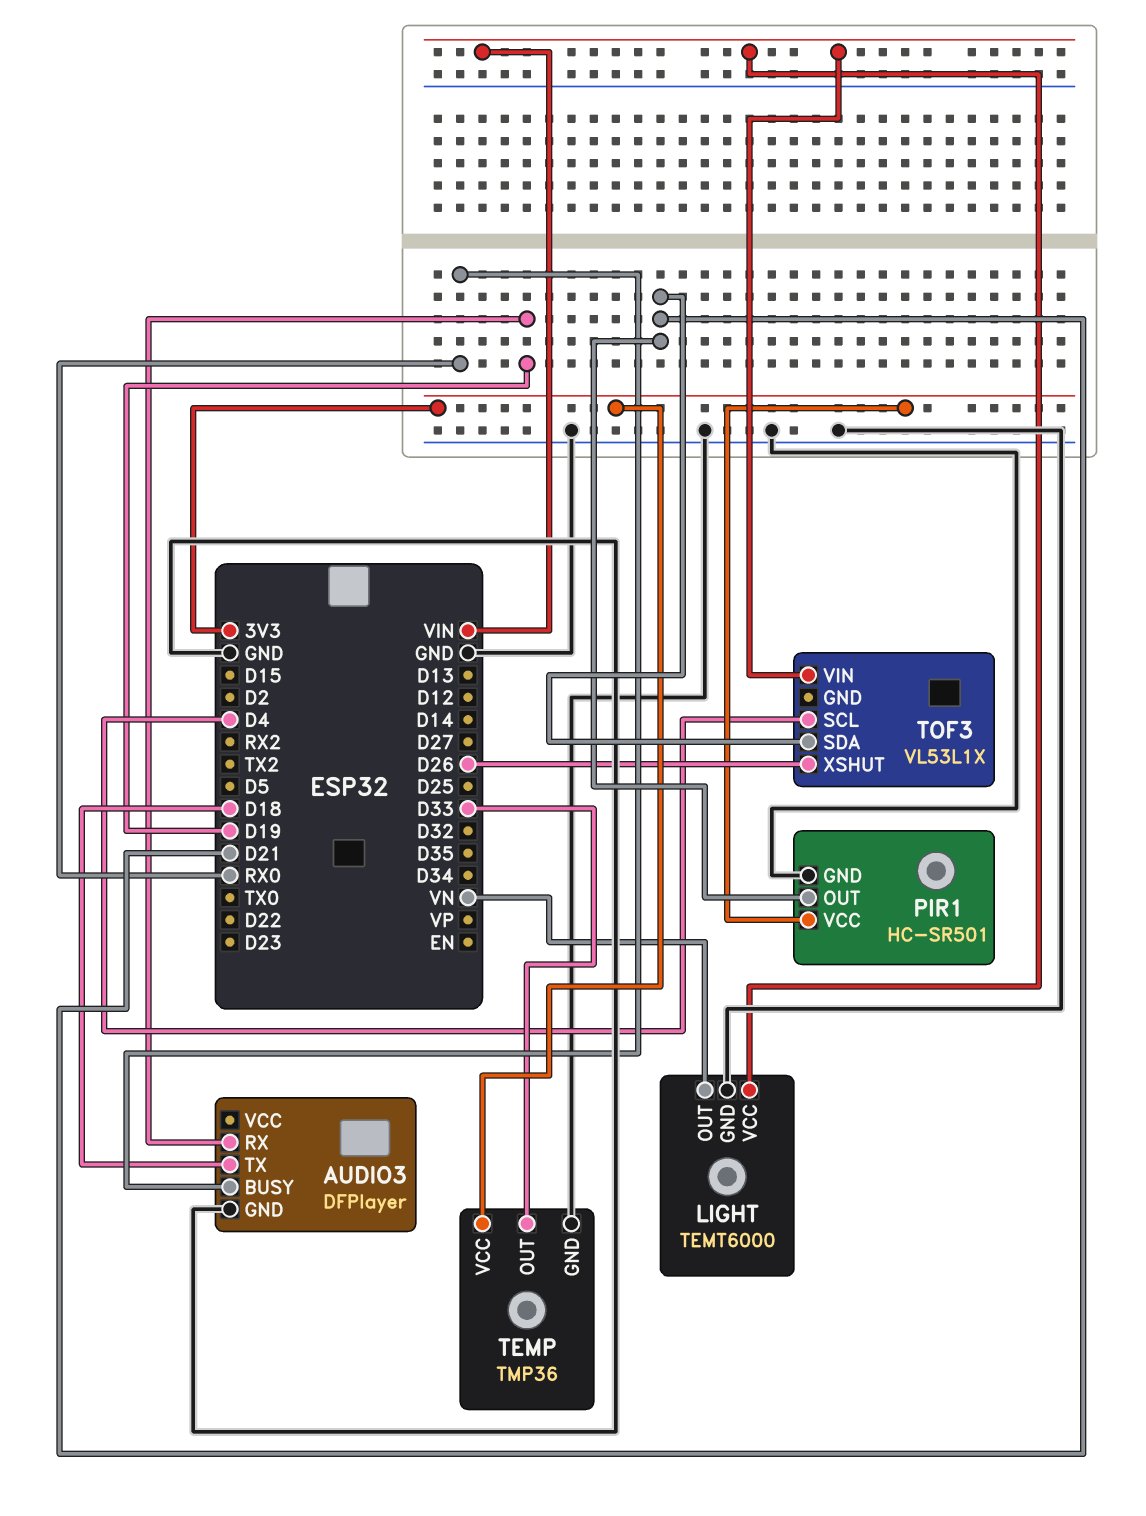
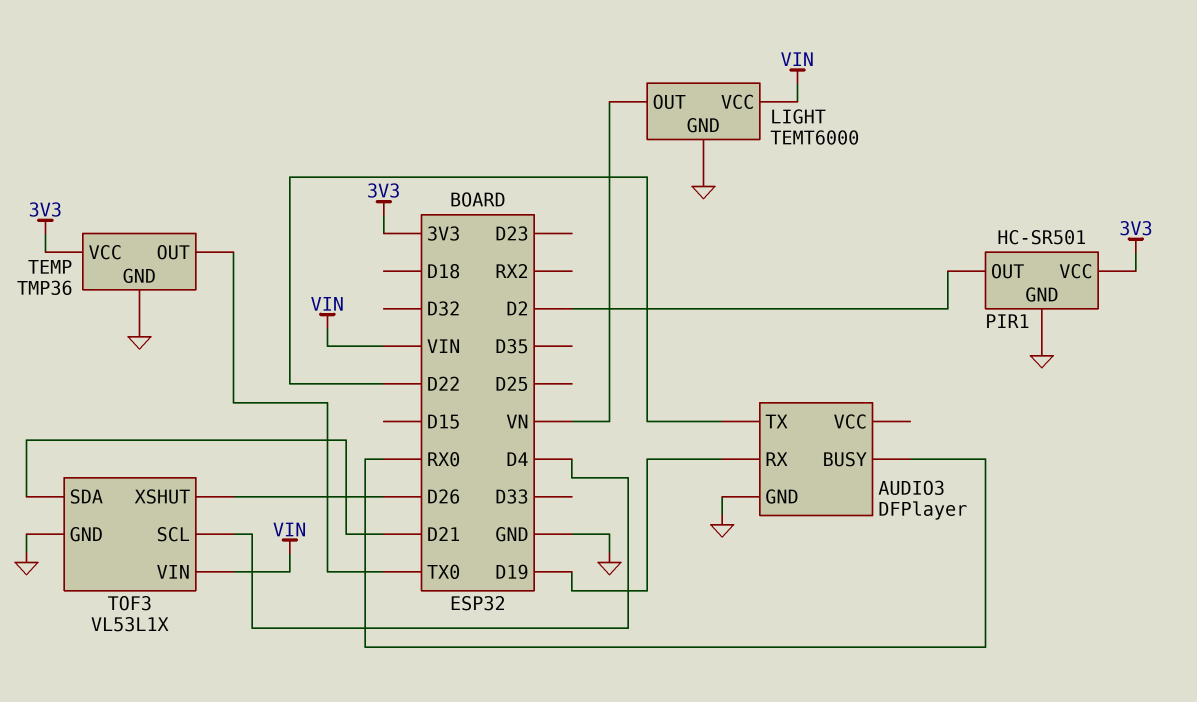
AUDIO3 pin TX: D18 -> D22
PIR1 pin OUT: D21 -> D2
TEMP pin OUT: D33 -> TX0
TOF3 pin GND: none -> GND

